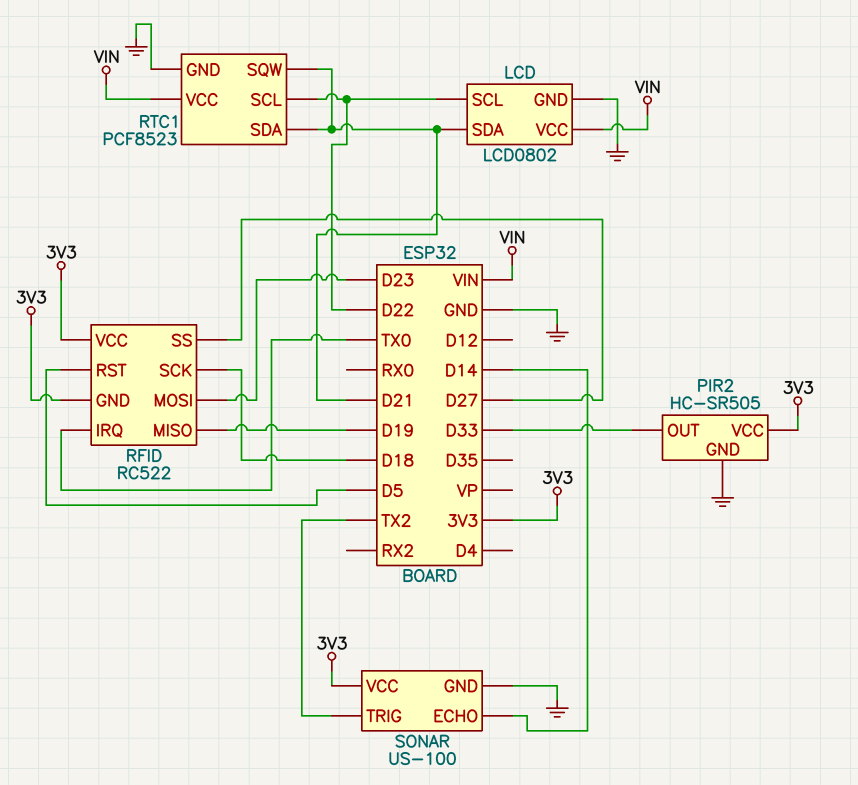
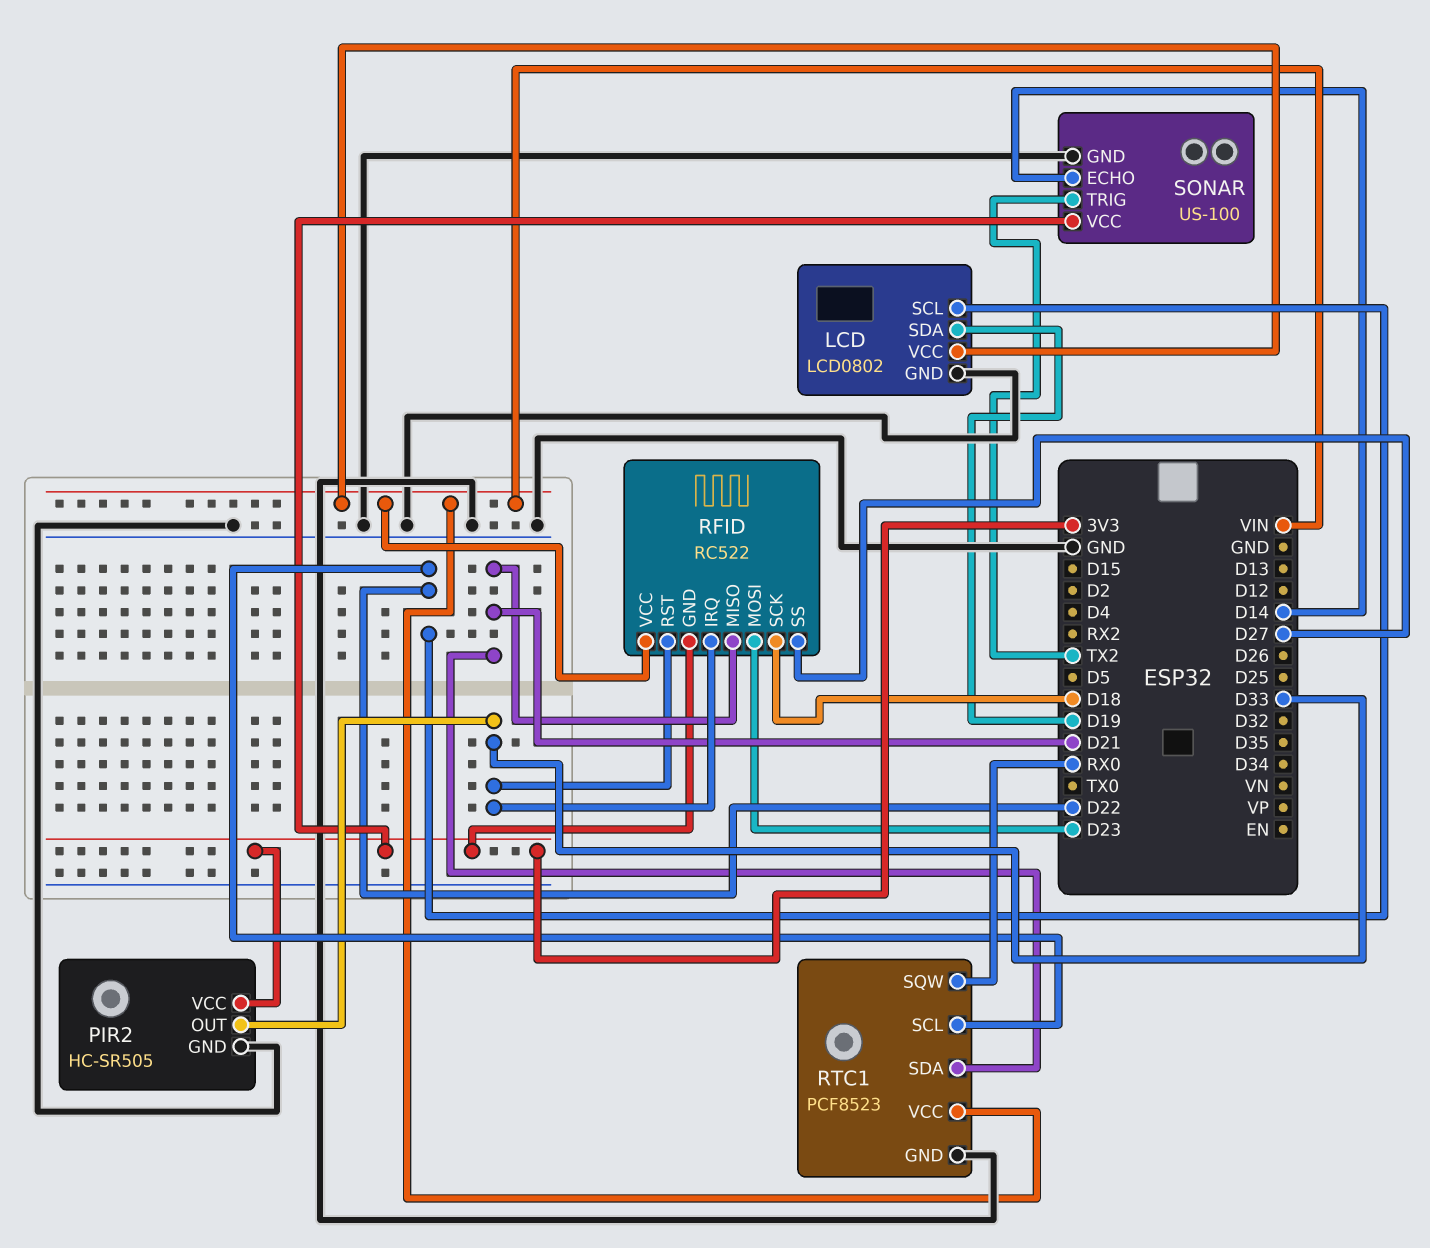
LCD pin SDA: D21 -> D19
RFID pin IRQ: TX0 -> D33
RFID pin MISO: D19 -> D21
RFID pin RST: D5 -> D33
RFID pin VCC: 3V3 -> VIN
RTC1 pin SQW: D21 -> RX0

